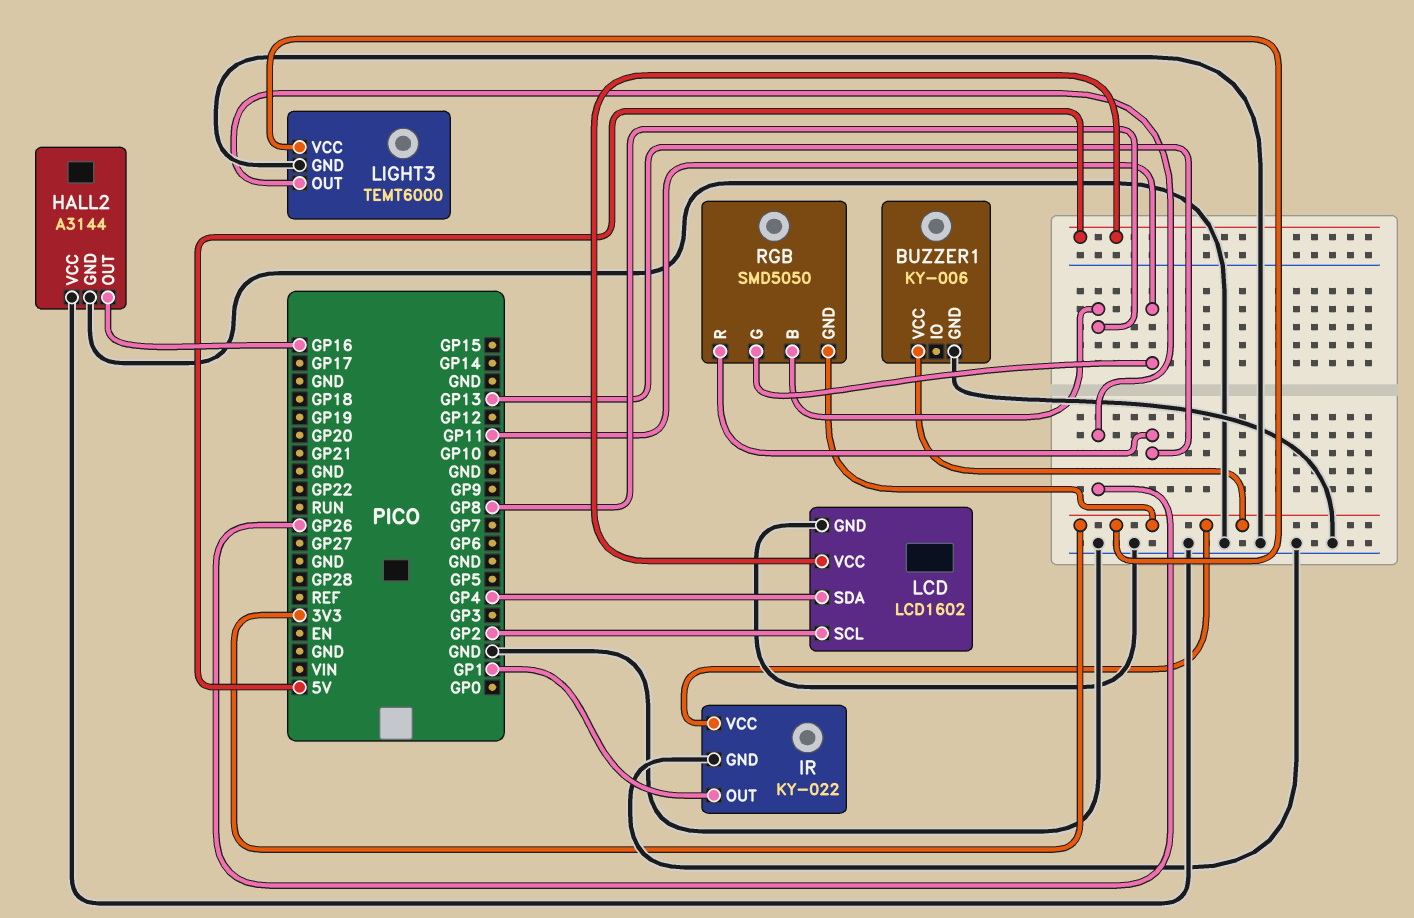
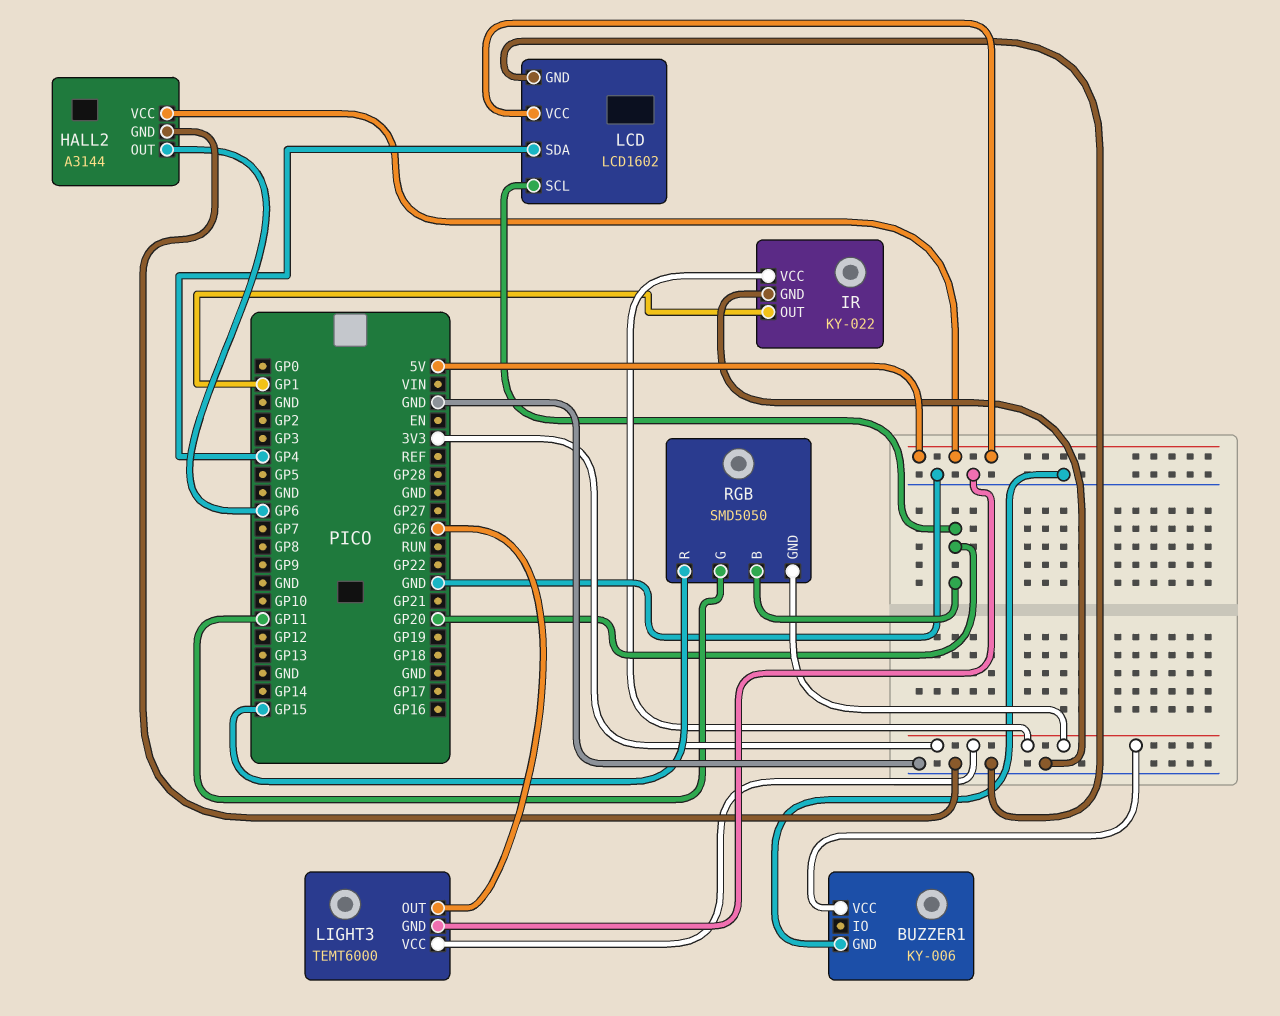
HALL2 pin OUT: GP16 -> GP6
HALL2 pin VCC: GND -> 5V
LCD pin SCL: GP2 -> GP20
RGB pin B: GP8 -> GP20
RGB pin R: GP13 -> GP15

